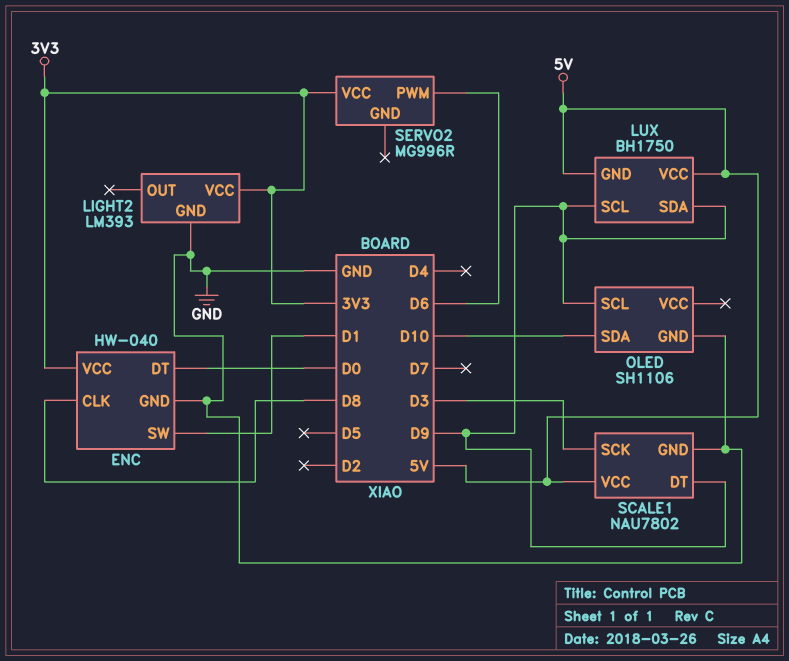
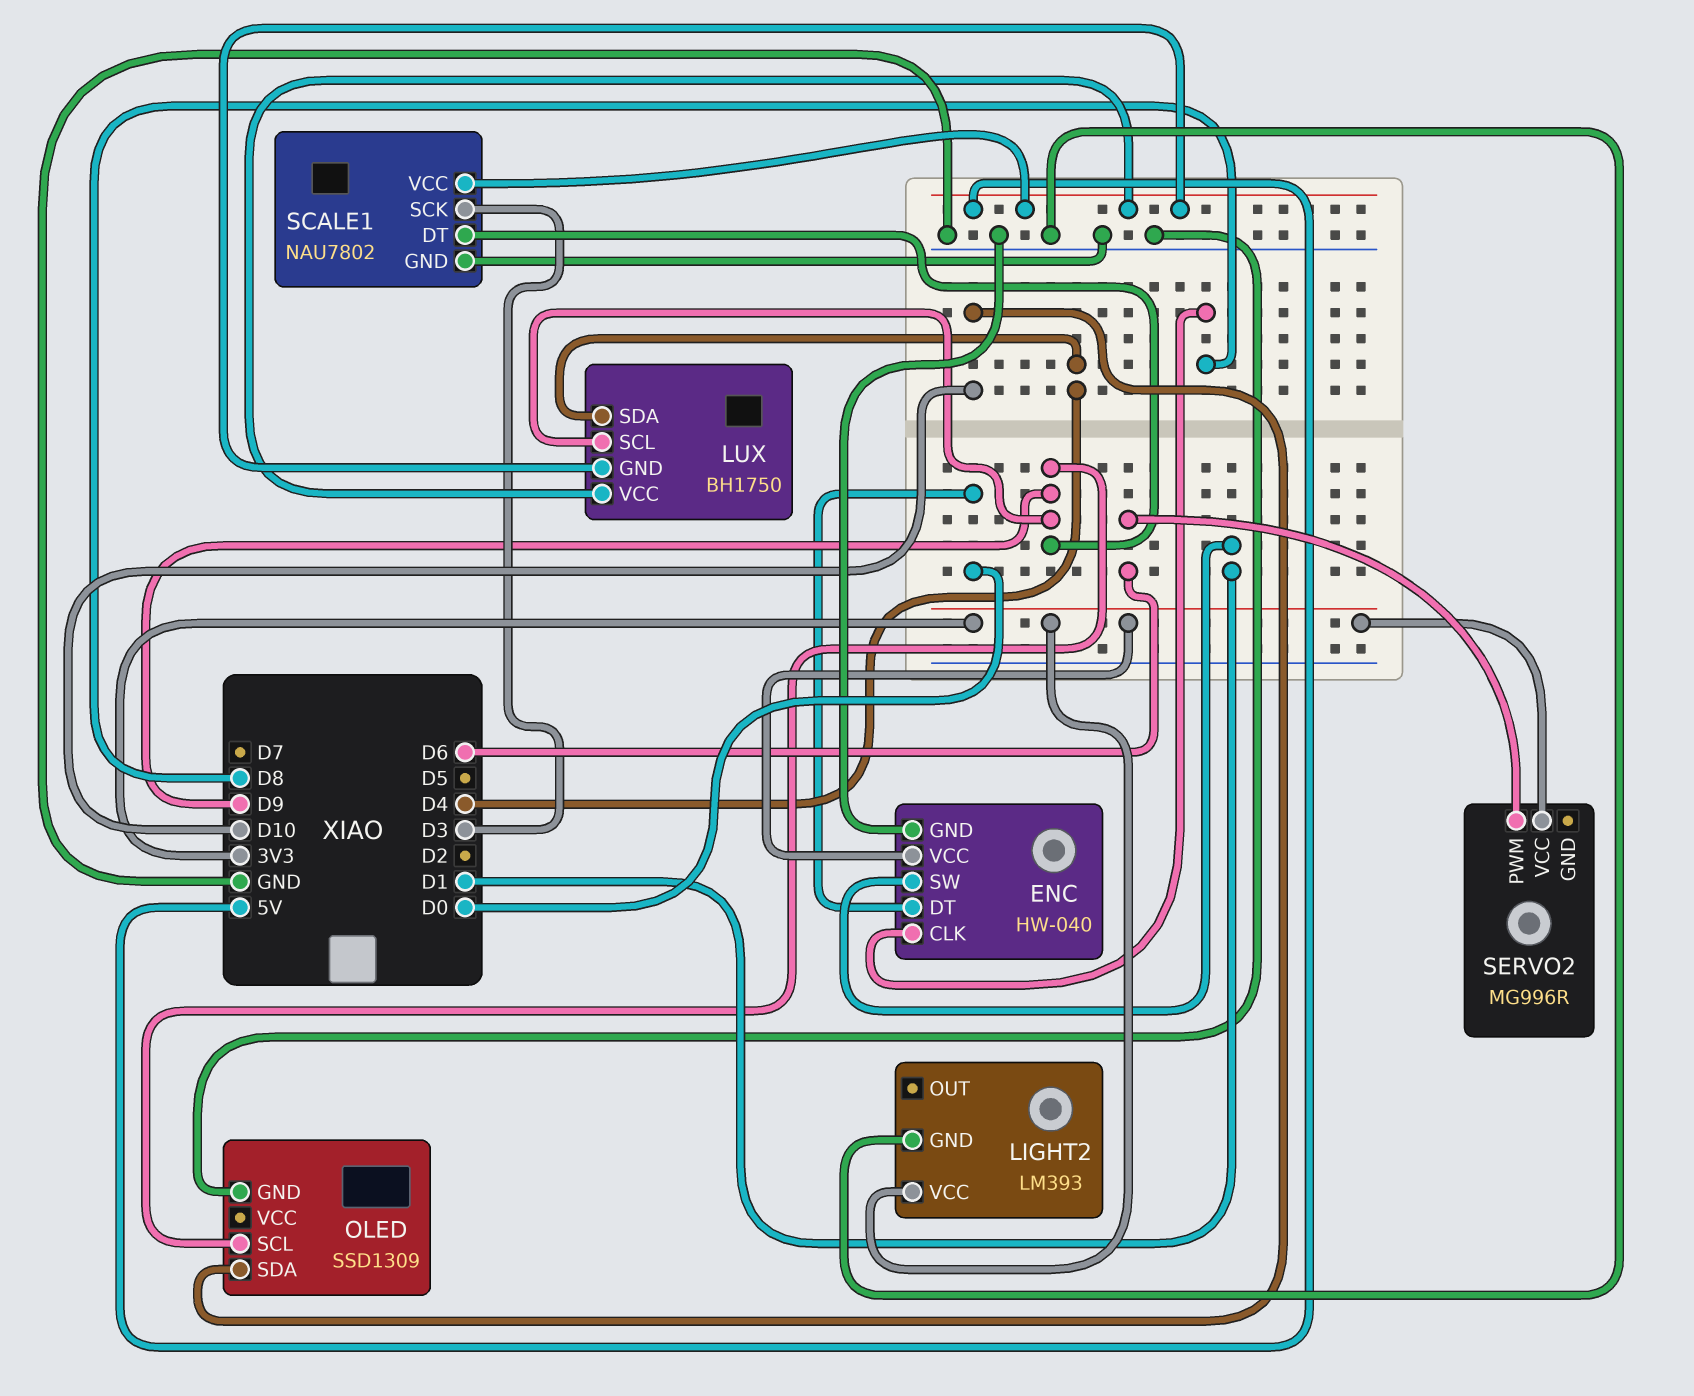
LUX pin SDA: D9 -> D4
OLED: SH1106 -> SSD1309

